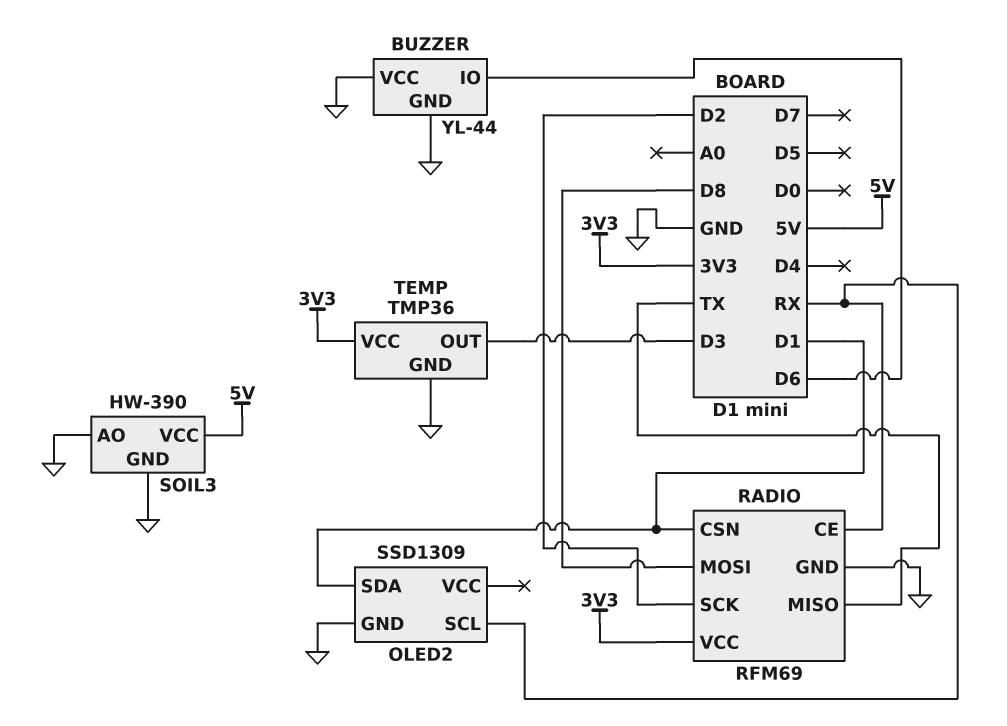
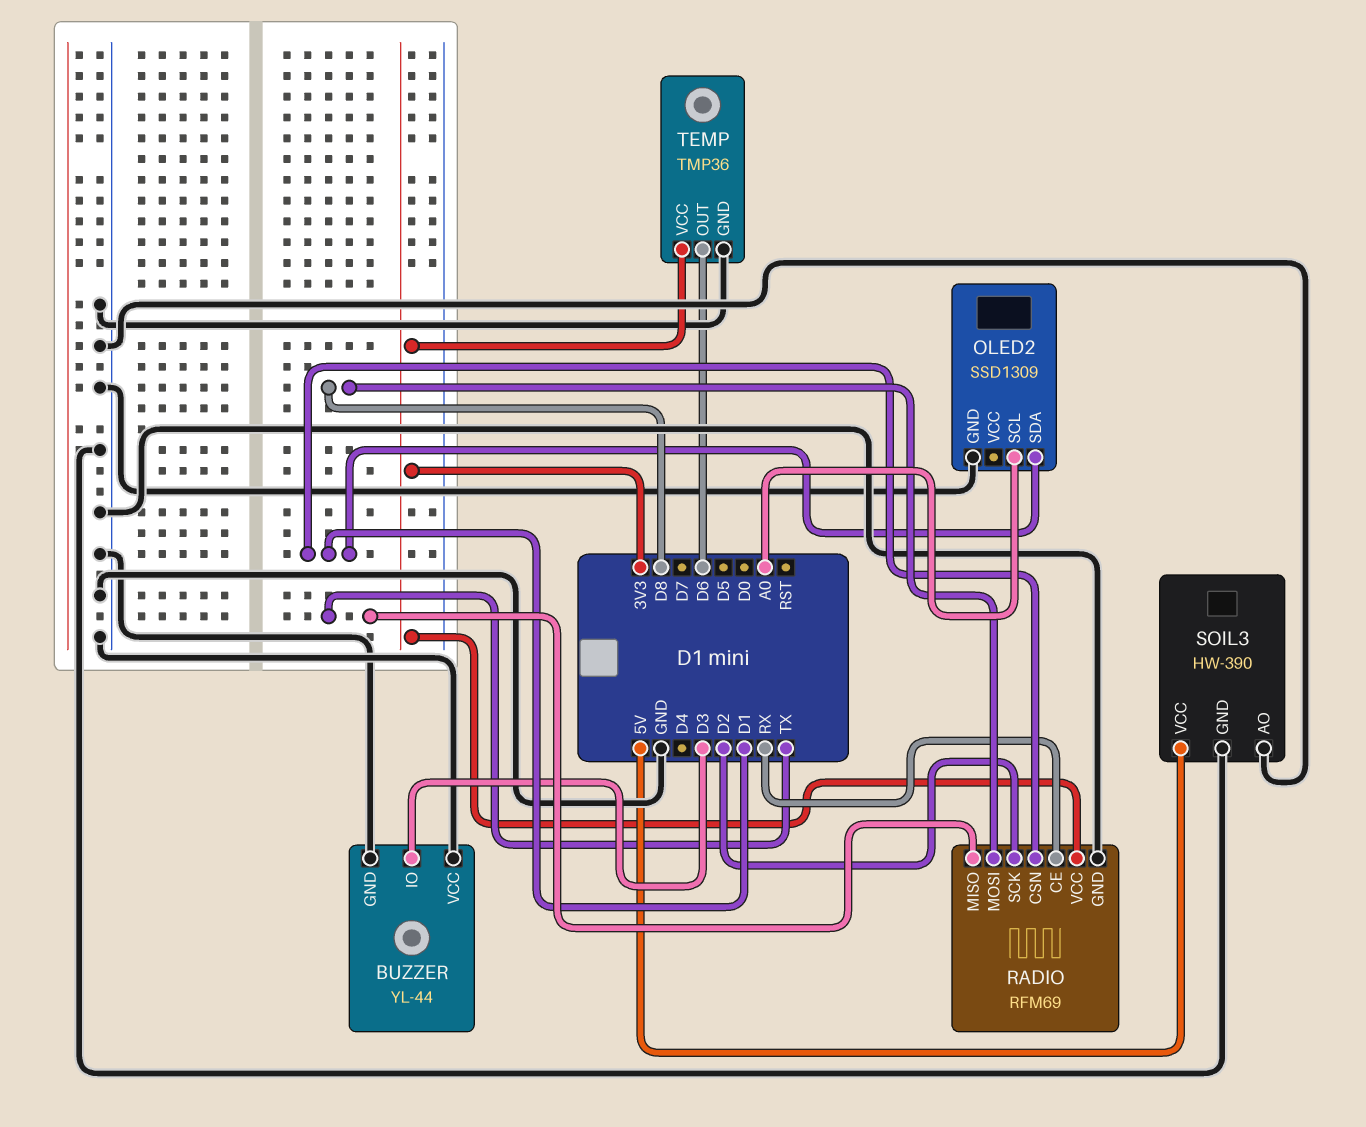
BUZZER pin IO: D6 -> D3
OLED2 pin SCL: RX -> A0
TEMP pin OUT: D3 -> D6

